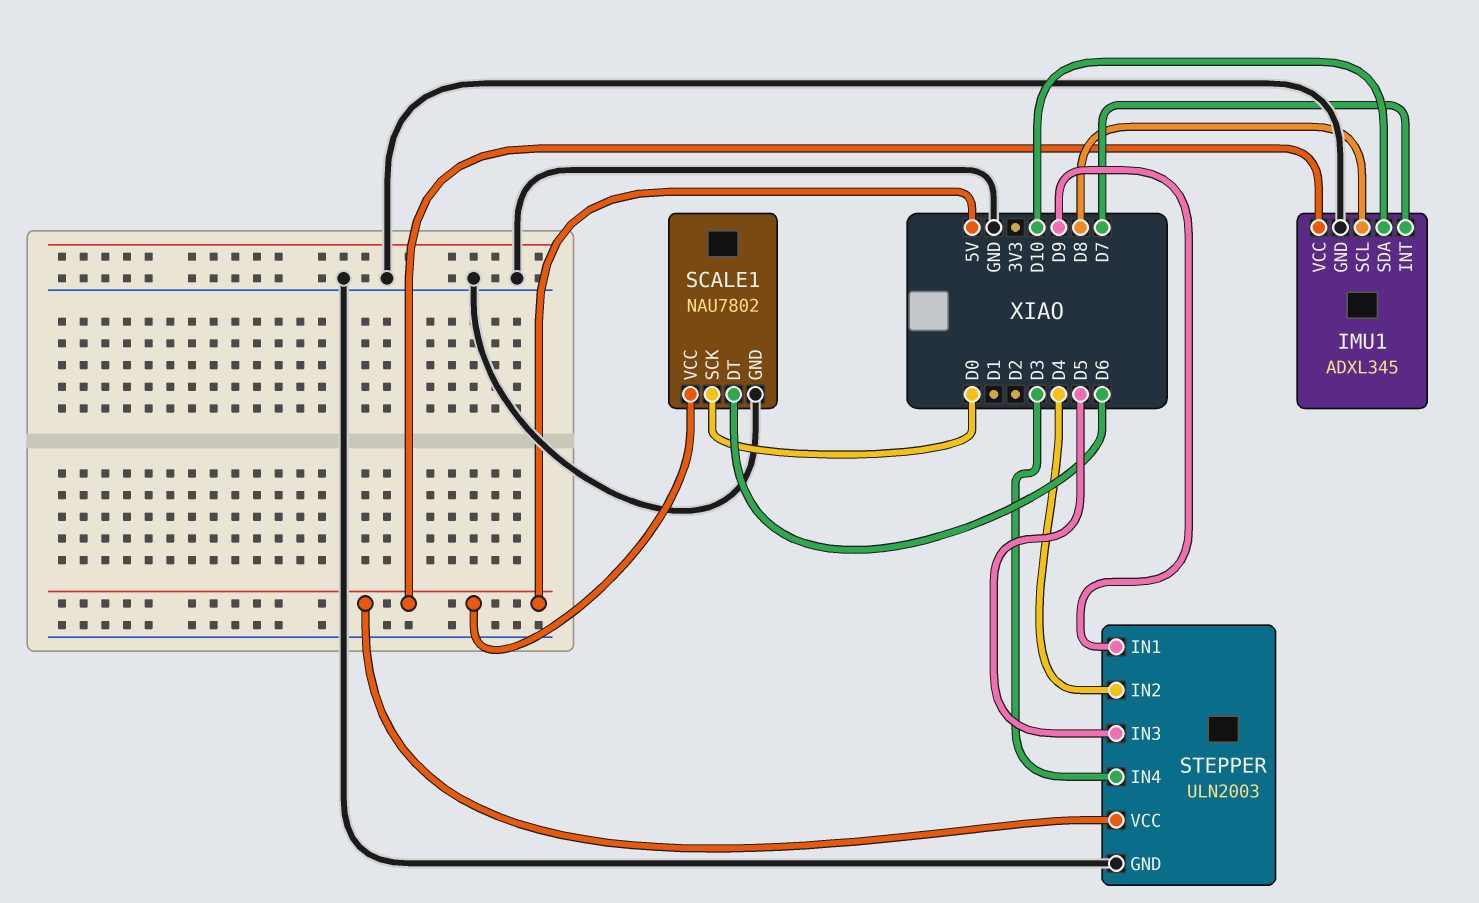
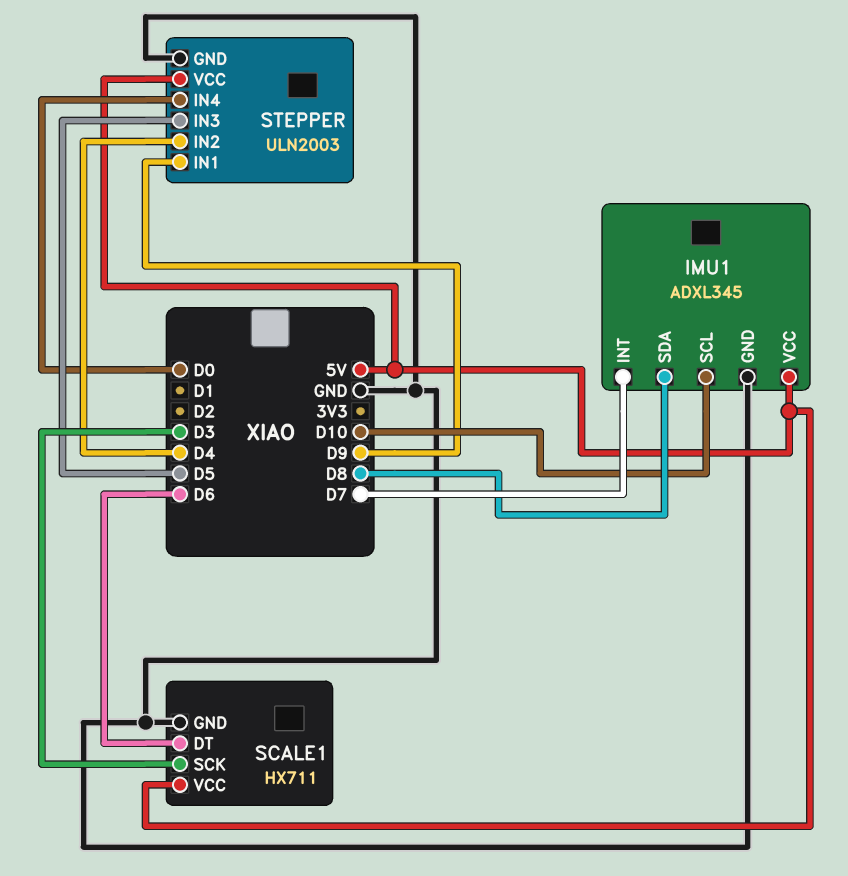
IMU1 pin SCL: D8 -> D10
IMU1 pin SDA: D10 -> D8
SCALE1: NAU7802 -> HX711
SCALE1 pin SCK: D0 -> D3
STEPPER pin IN4: D3 -> D0

